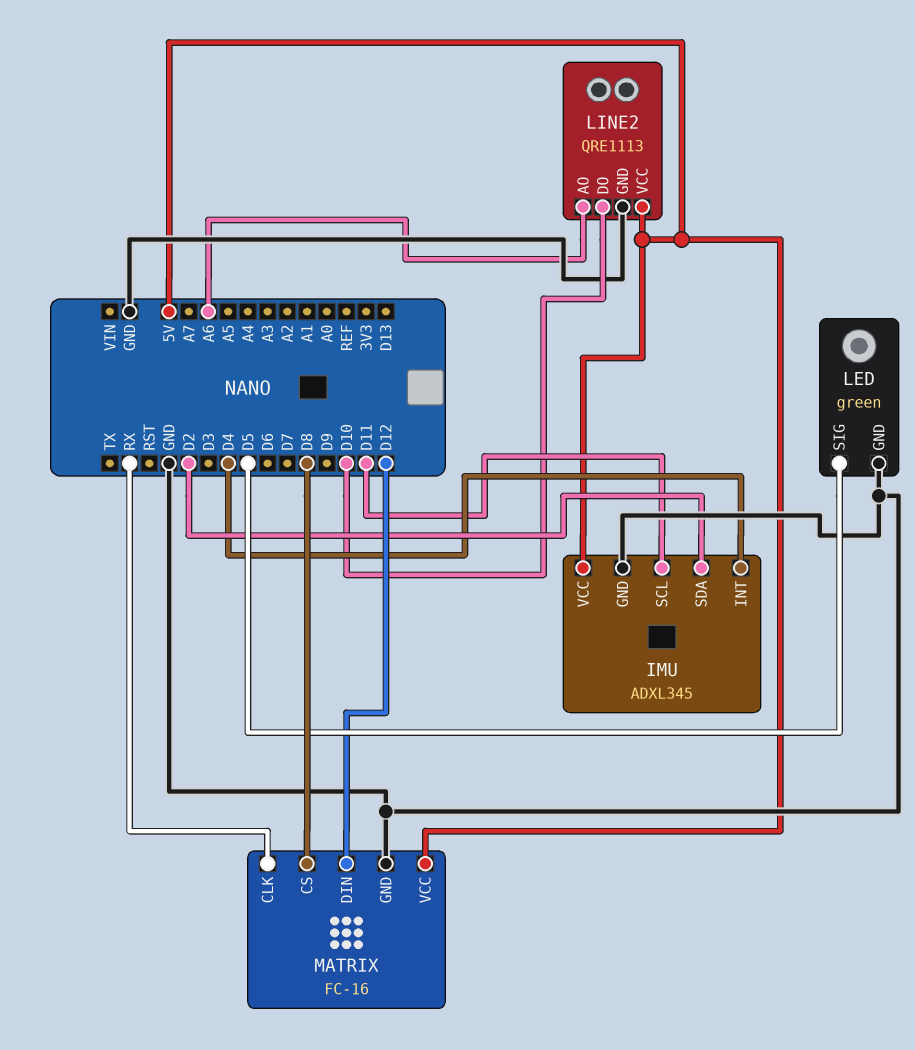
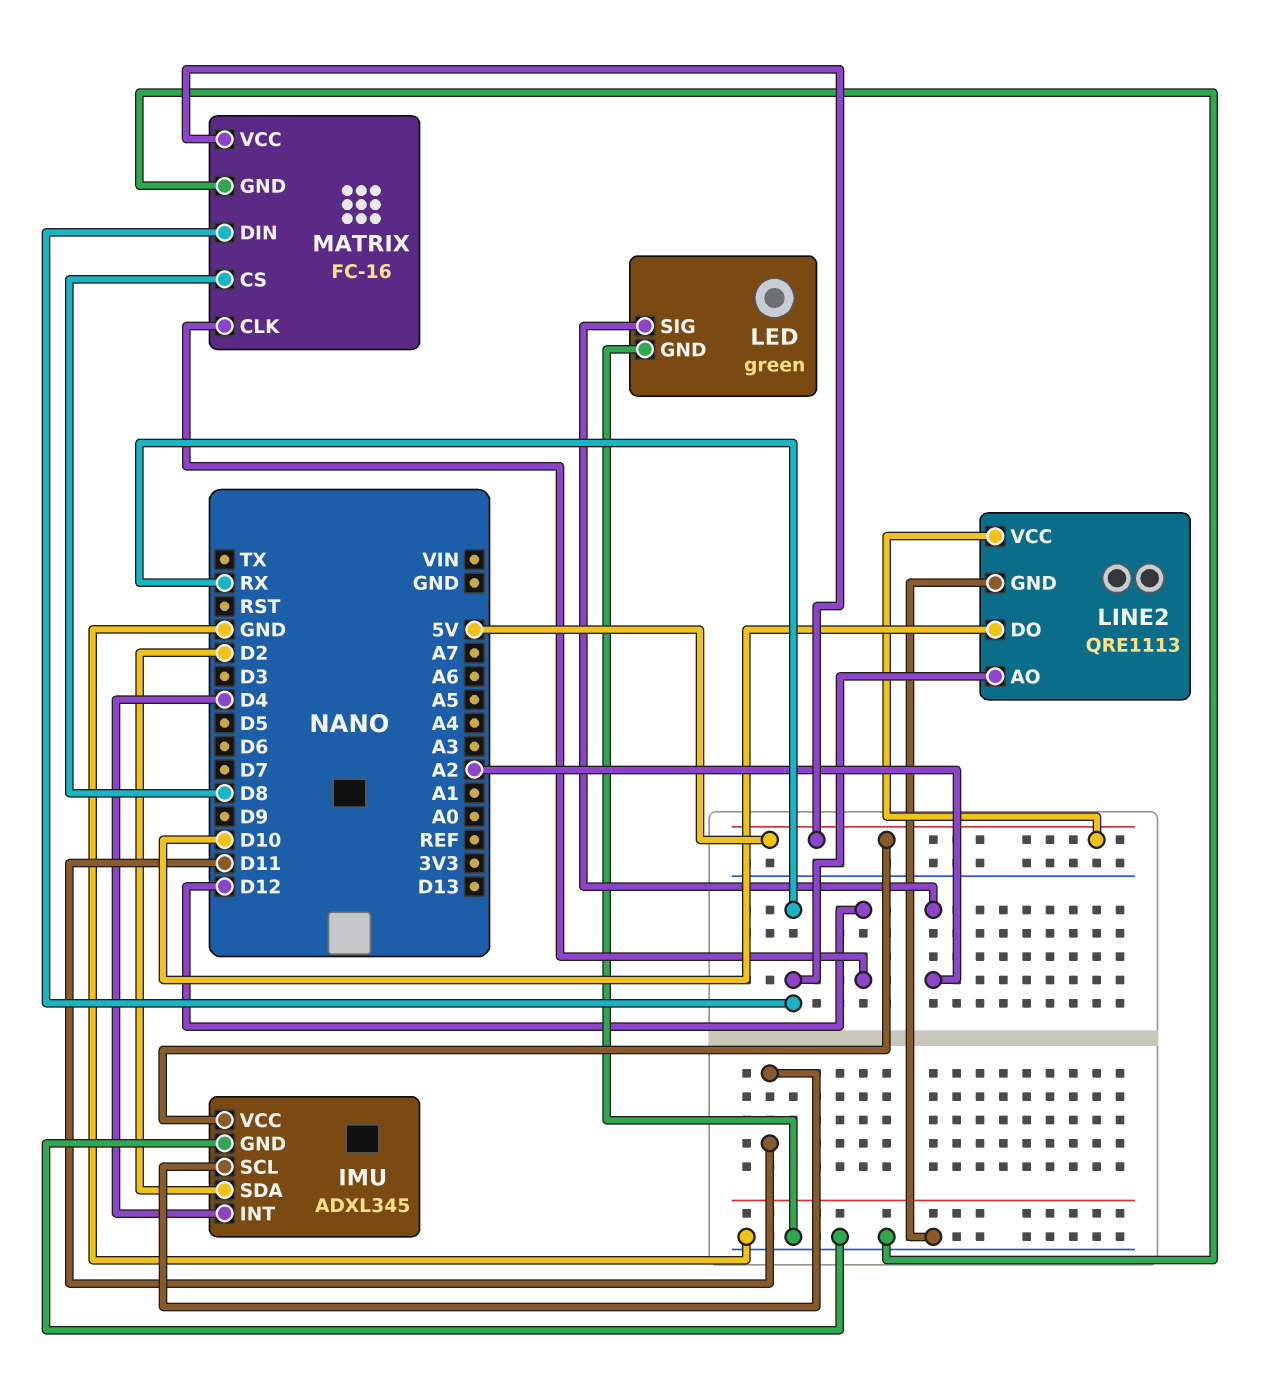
LED pin SIG: D5 -> A2
LINE2 pin AO: A6 -> RX
MATRIX pin CLK: RX -> D12
MATRIX pin DIN: D12 -> RX

